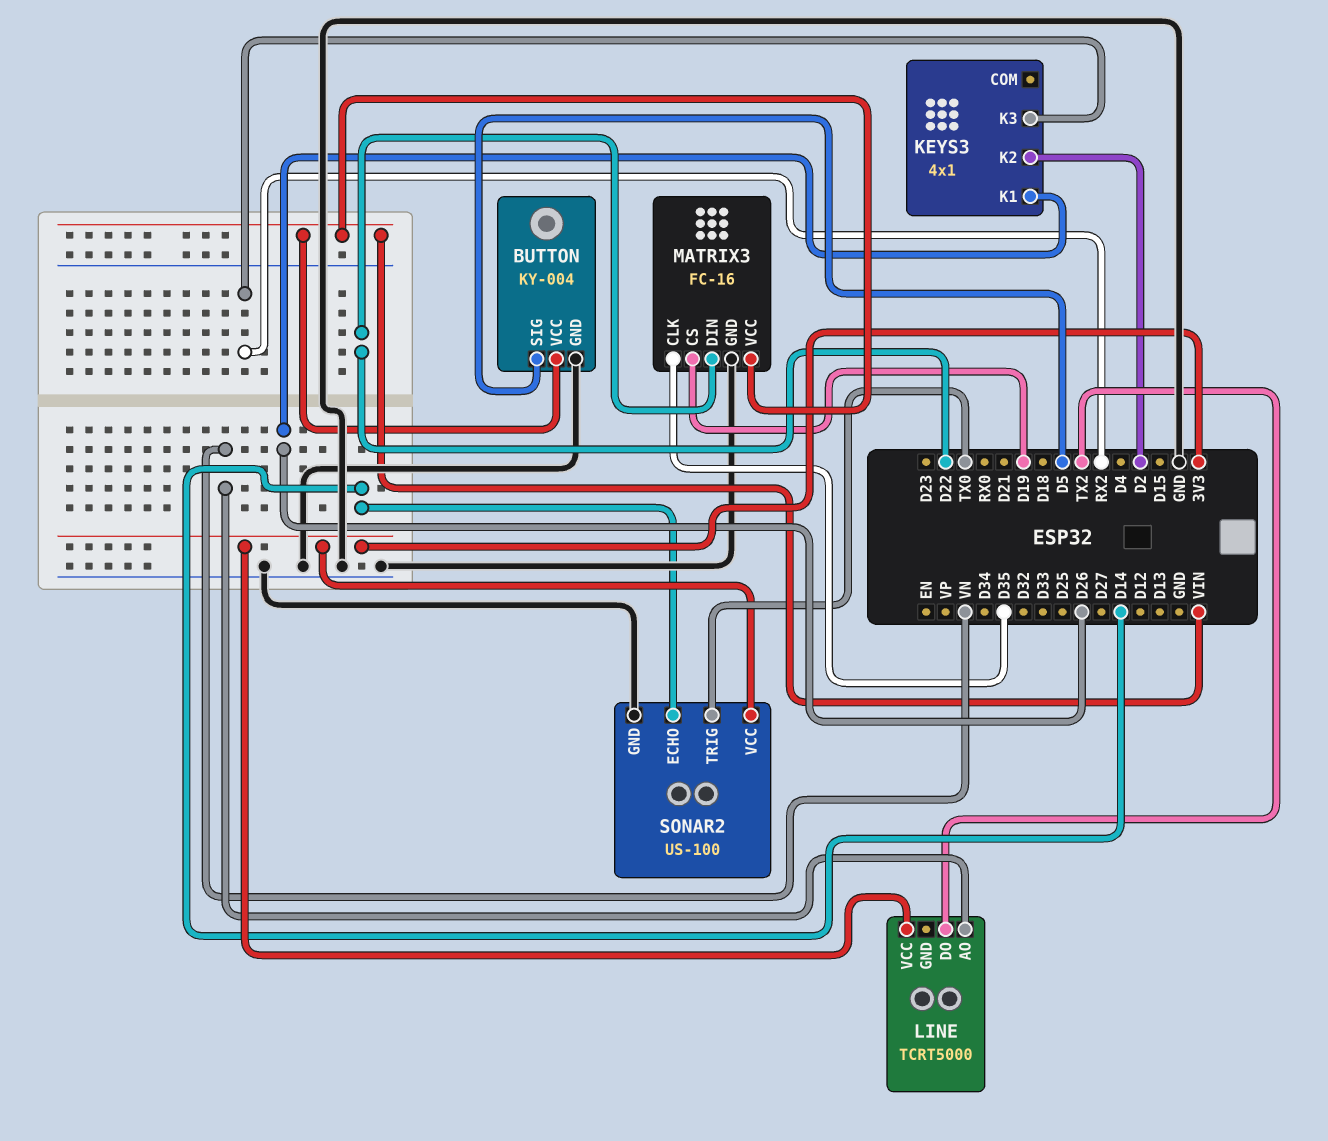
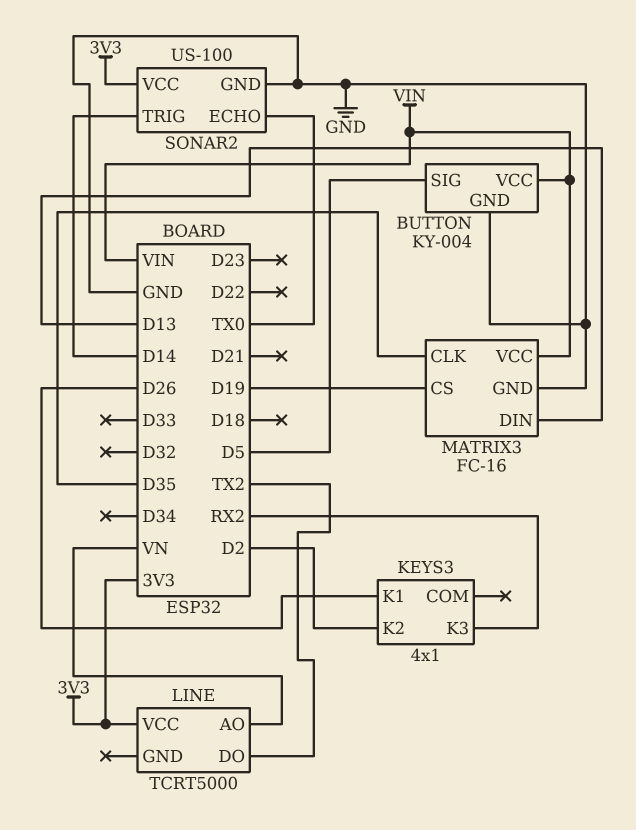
MATRIX3 pin DIN: D22 -> D13
SONAR2 pin ECHO: D14 -> TX0
SONAR2 pin TRIG: TX0 -> D14

